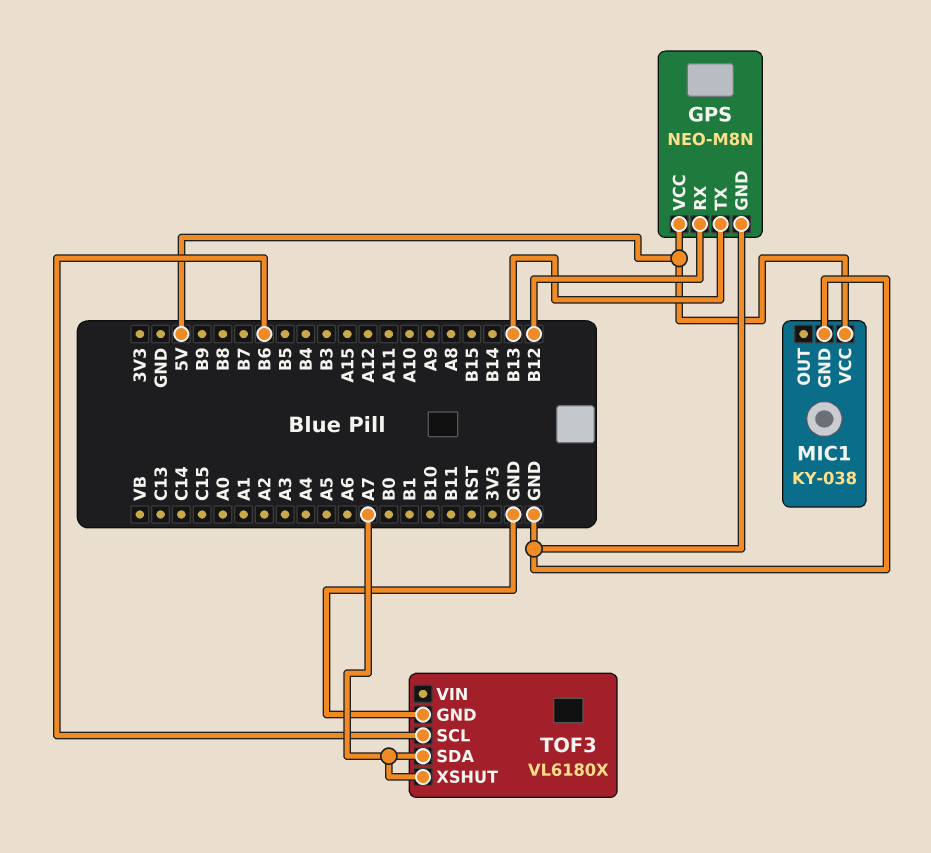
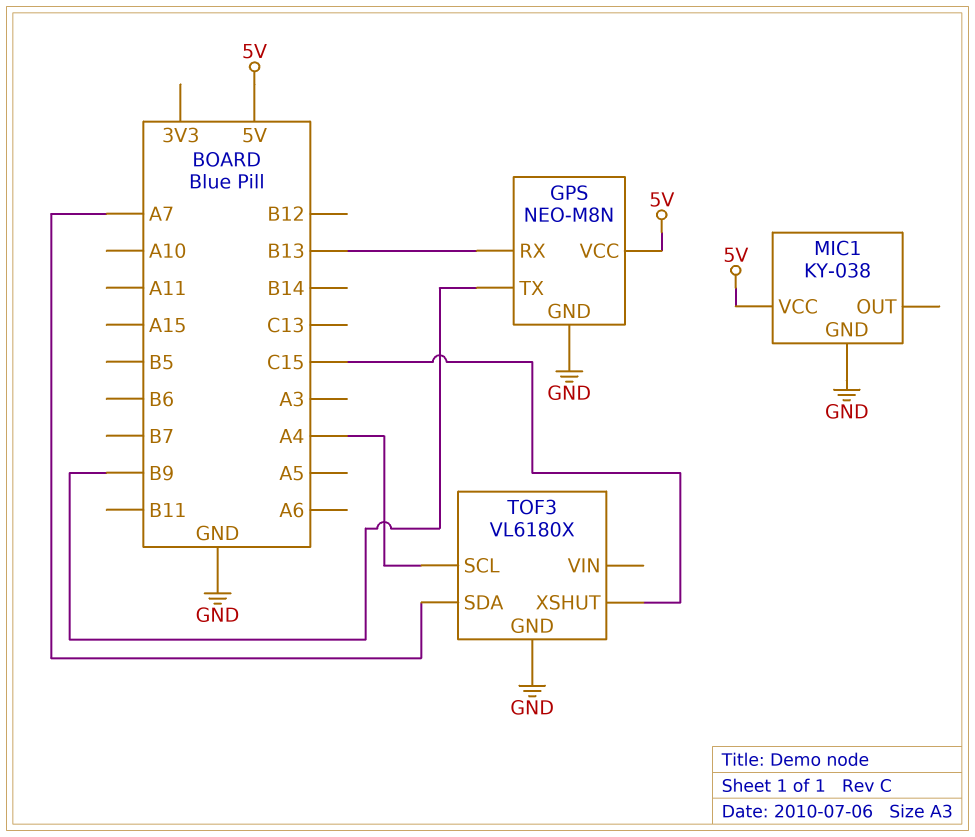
GPS pin RX: B12 -> B13
GPS pin TX: B13 -> B9
TOF3 pin SCL: B6 -> A4
TOF3 pin XSHUT: A7 -> C15

